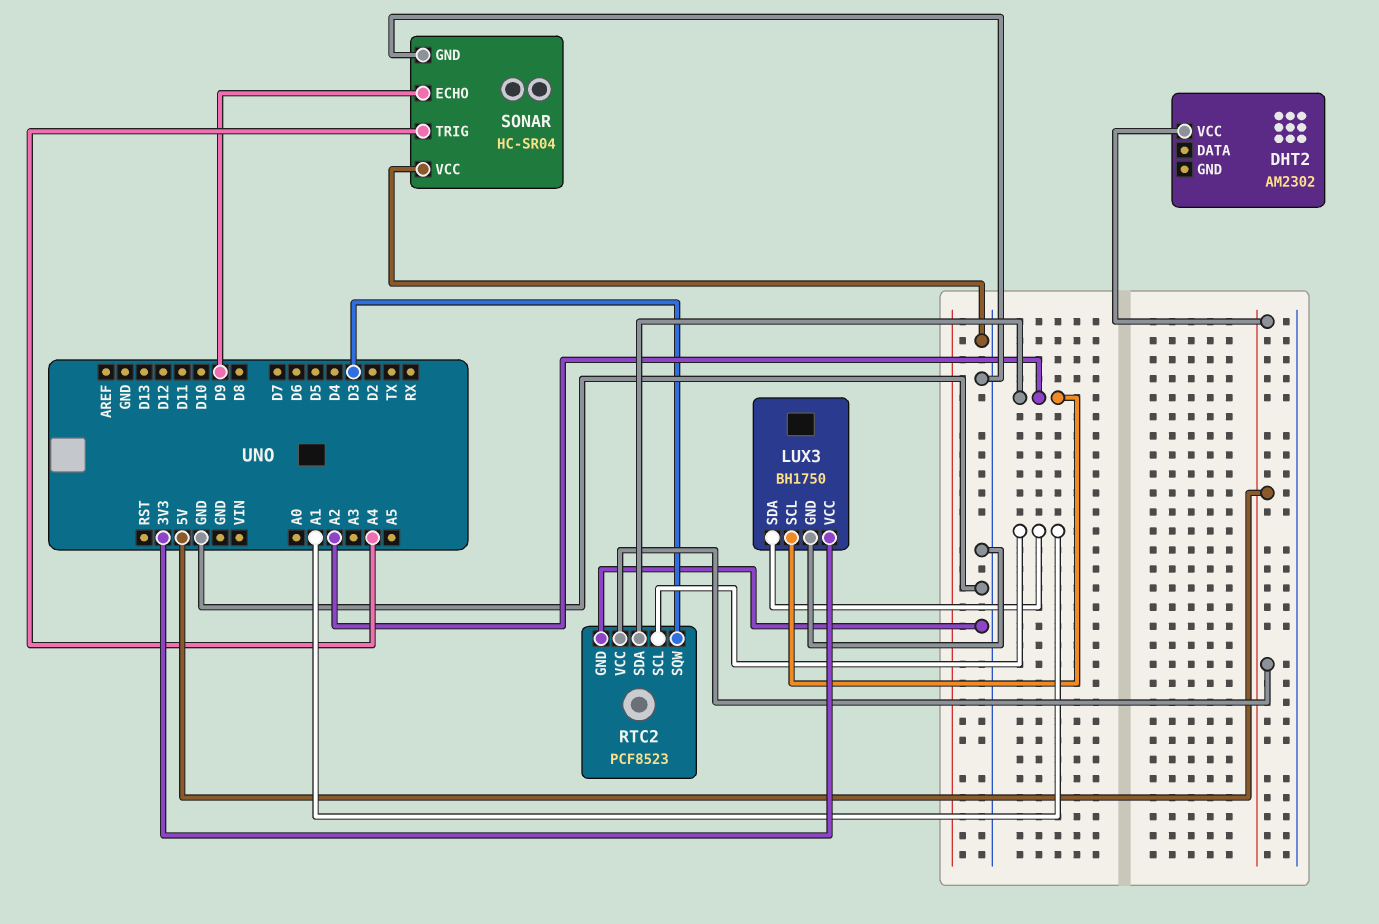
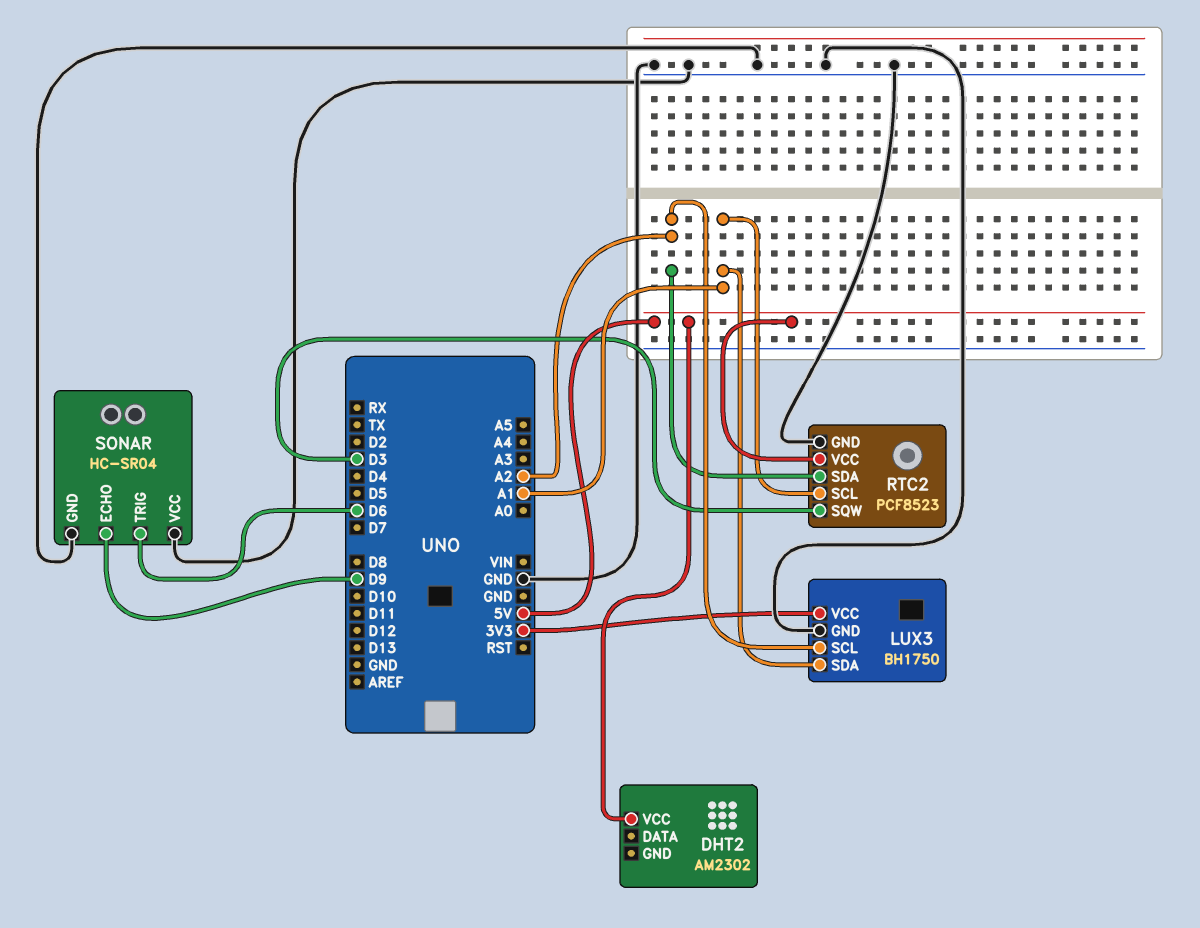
SONAR pin TRIG: A4 -> D6

